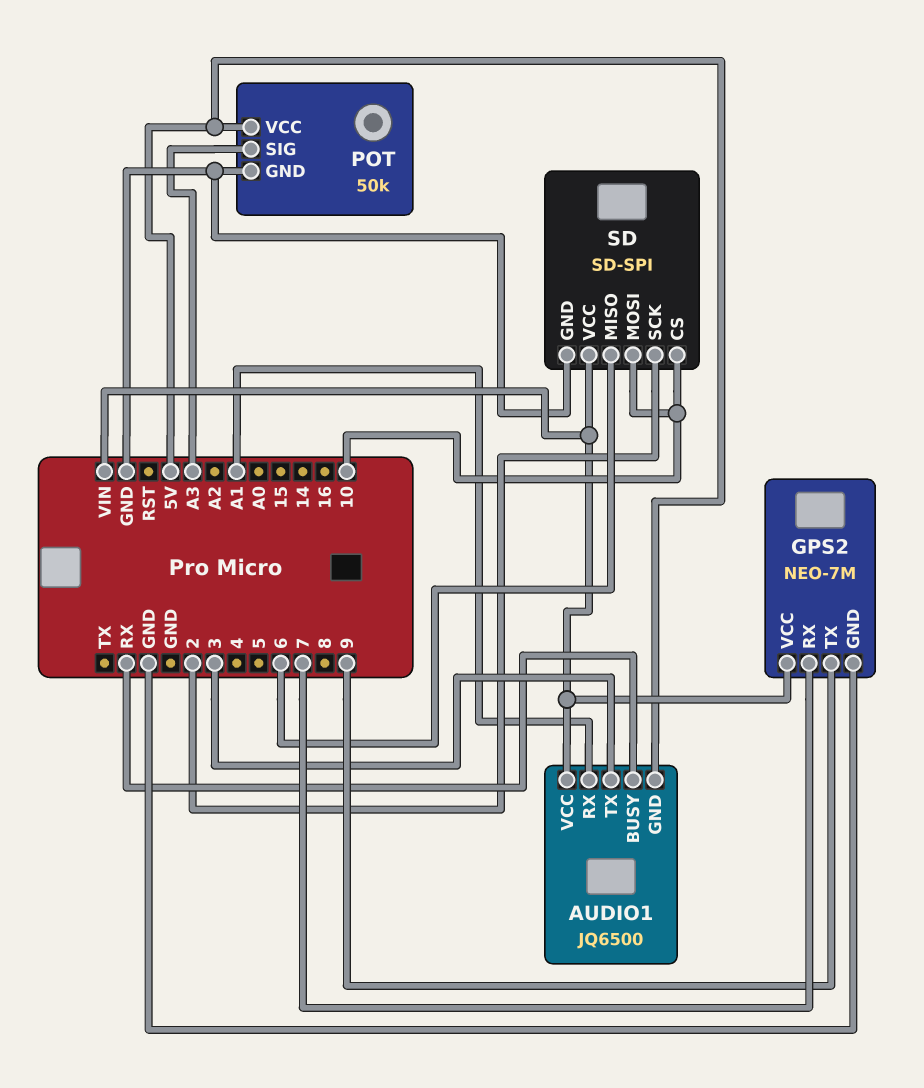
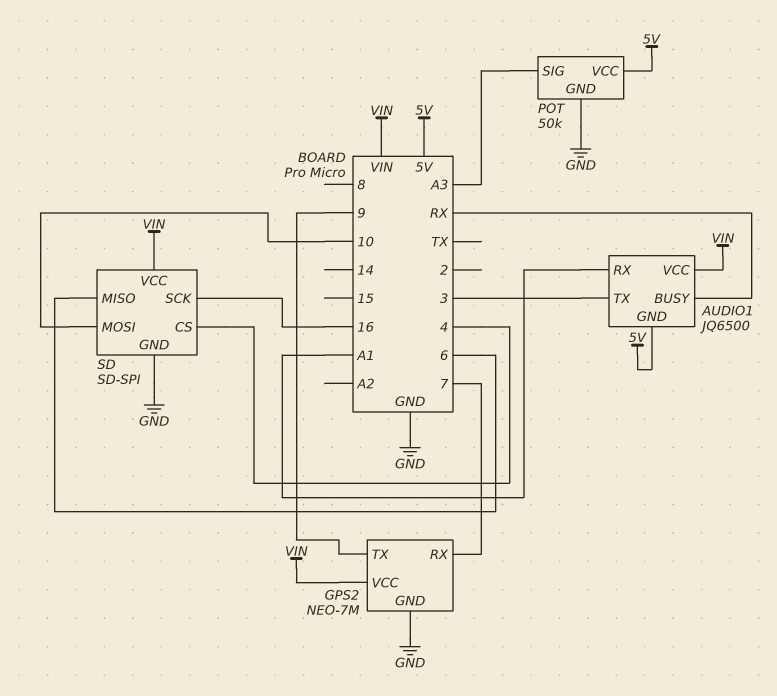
SD pin CS: 10 -> 4
SD pin SCK: 2 -> 16

